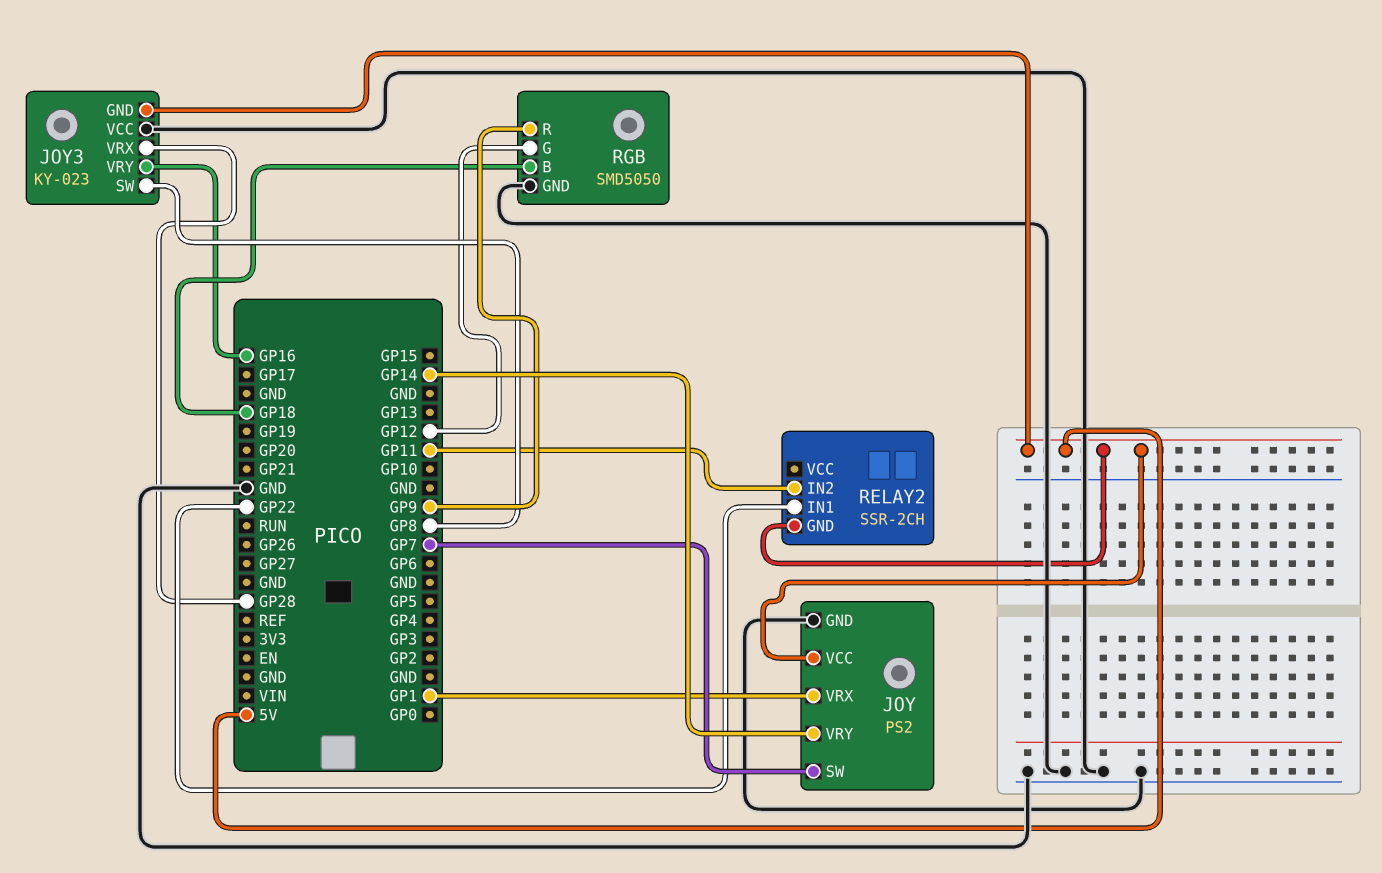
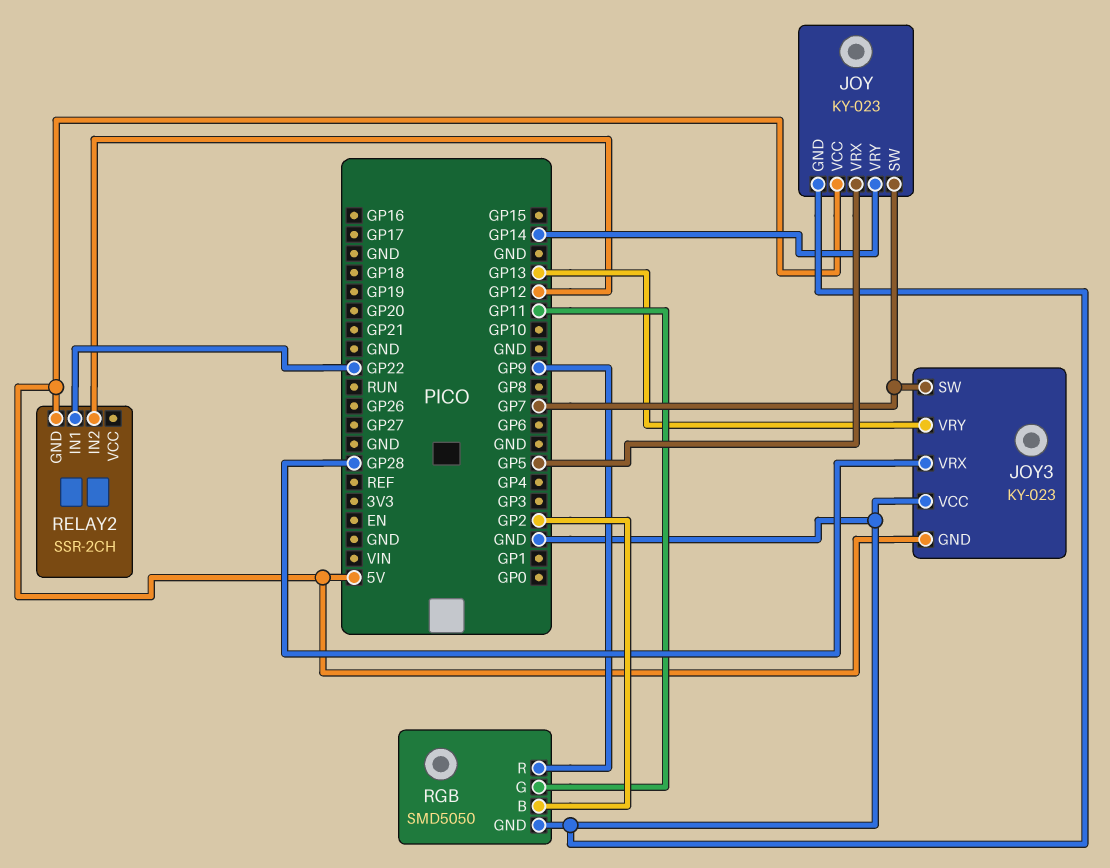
JOY: PS2 -> KY-023
JOY pin VRX: GP1 -> GP5
JOY3 pin SW: GP8 -> GP7
JOY3 pin VRY: GP16 -> GP13
RELAY2 pin IN2: GP11 -> GP12
RGB pin B: GP18 -> GP2
RGB pin G: GP12 -> GP11

